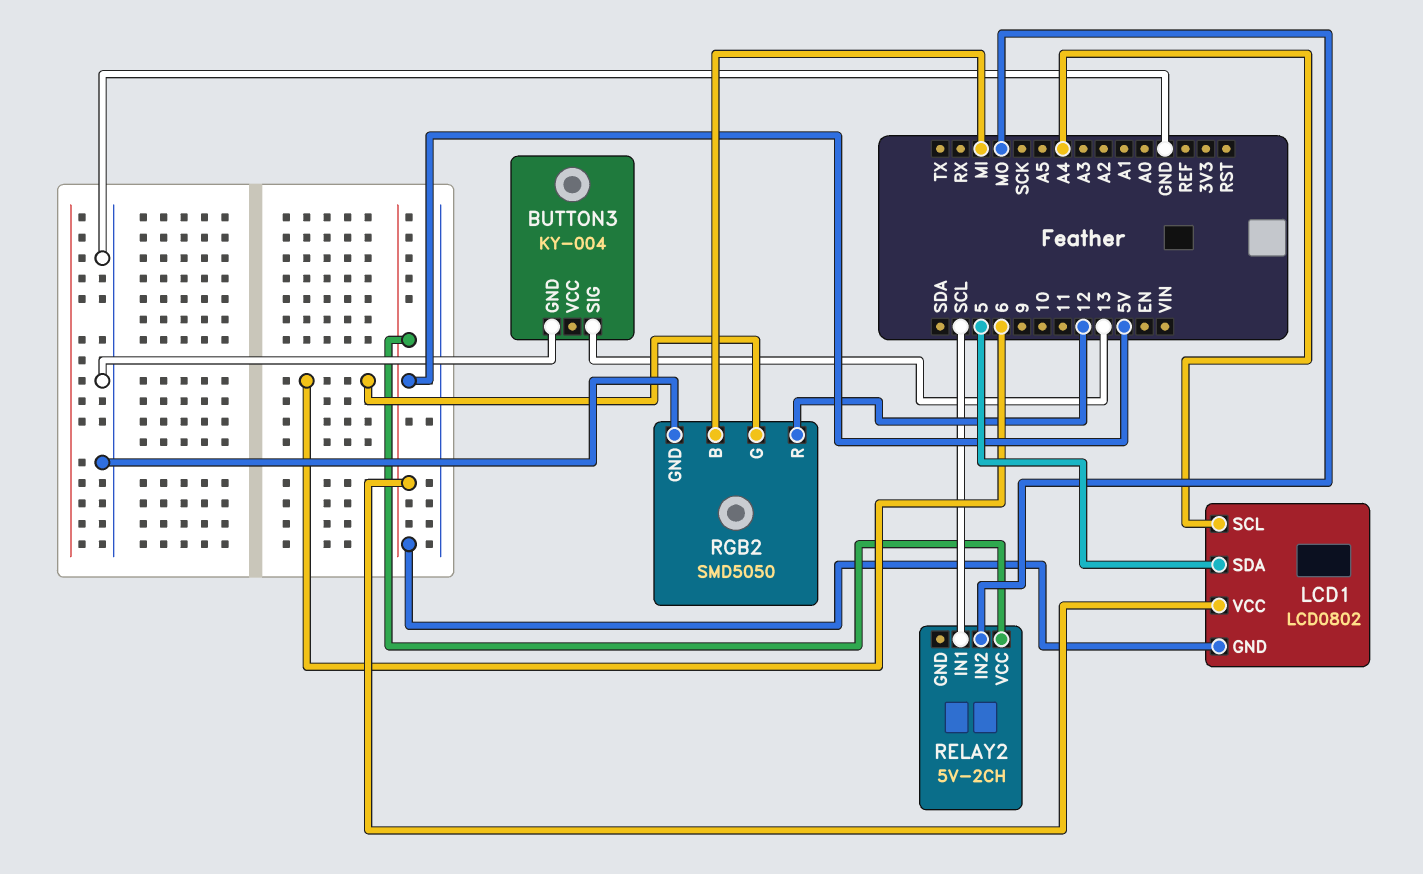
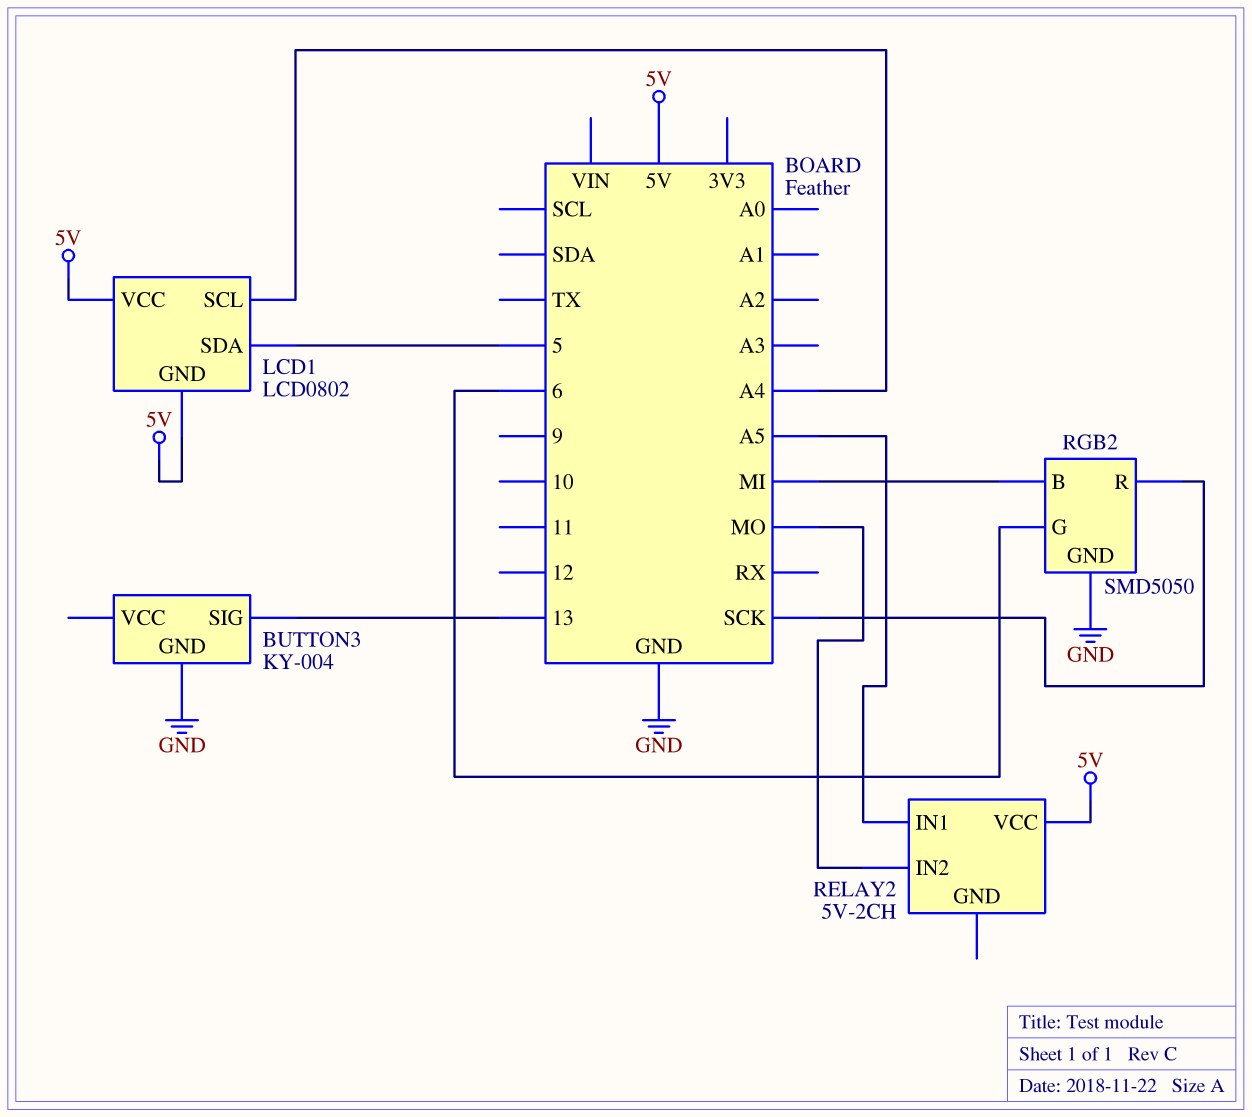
RELAY2 pin IN1: SCL -> A5
RGB2 pin R: 12 -> SCK

